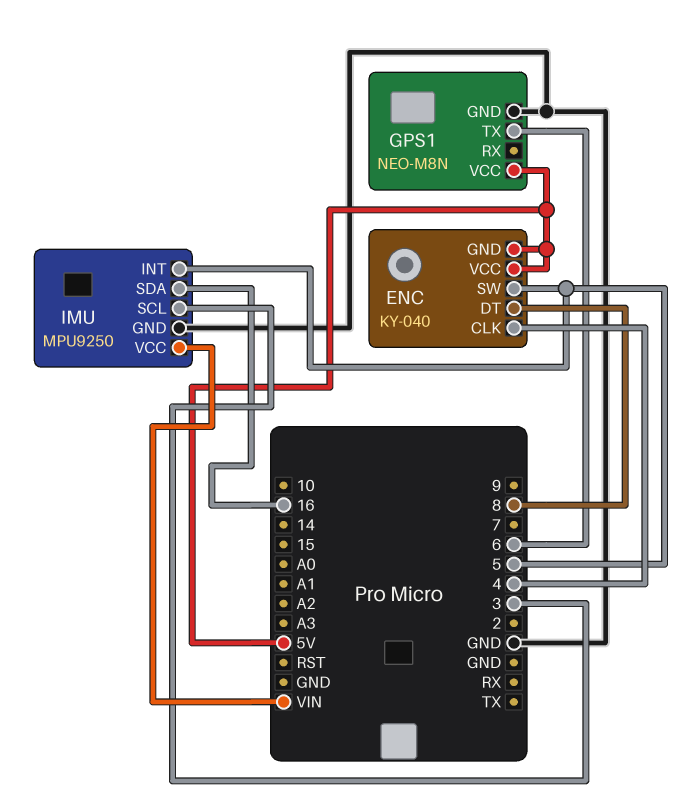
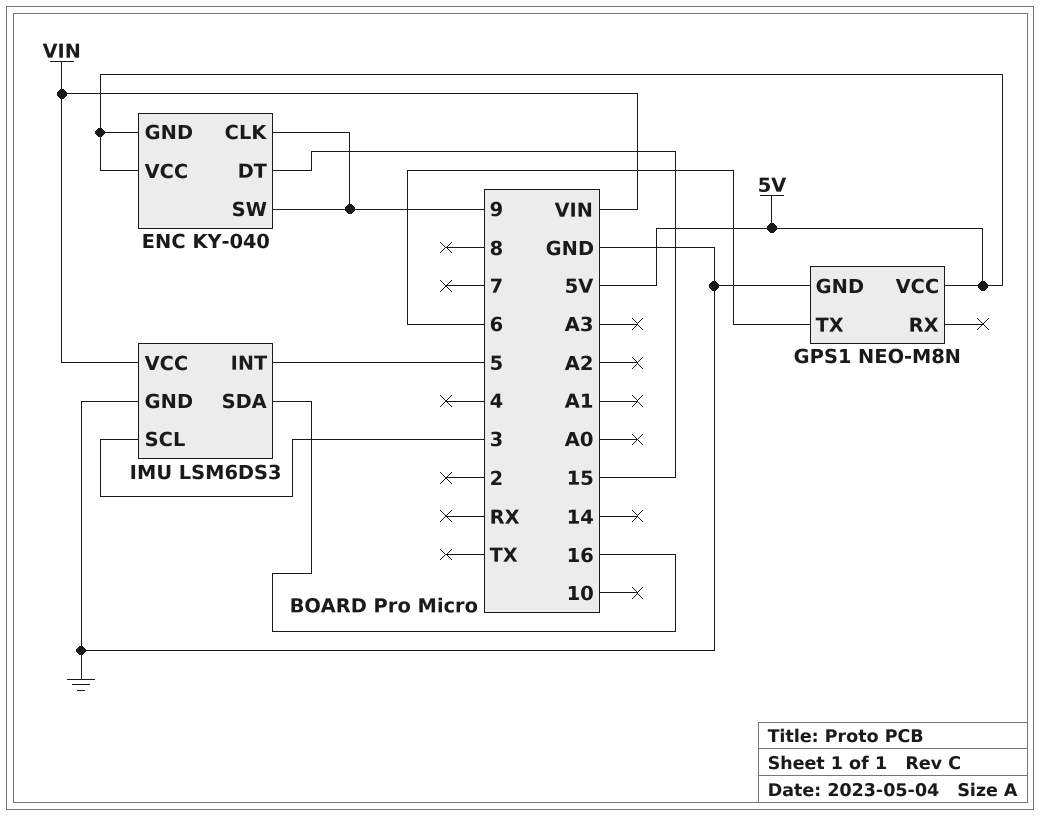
ENC pin CLK: 4 -> 9
ENC pin DT: 8 -> 15
ENC pin SW: 5 -> 9
IMU: MPU9250 -> LSM6DS3

